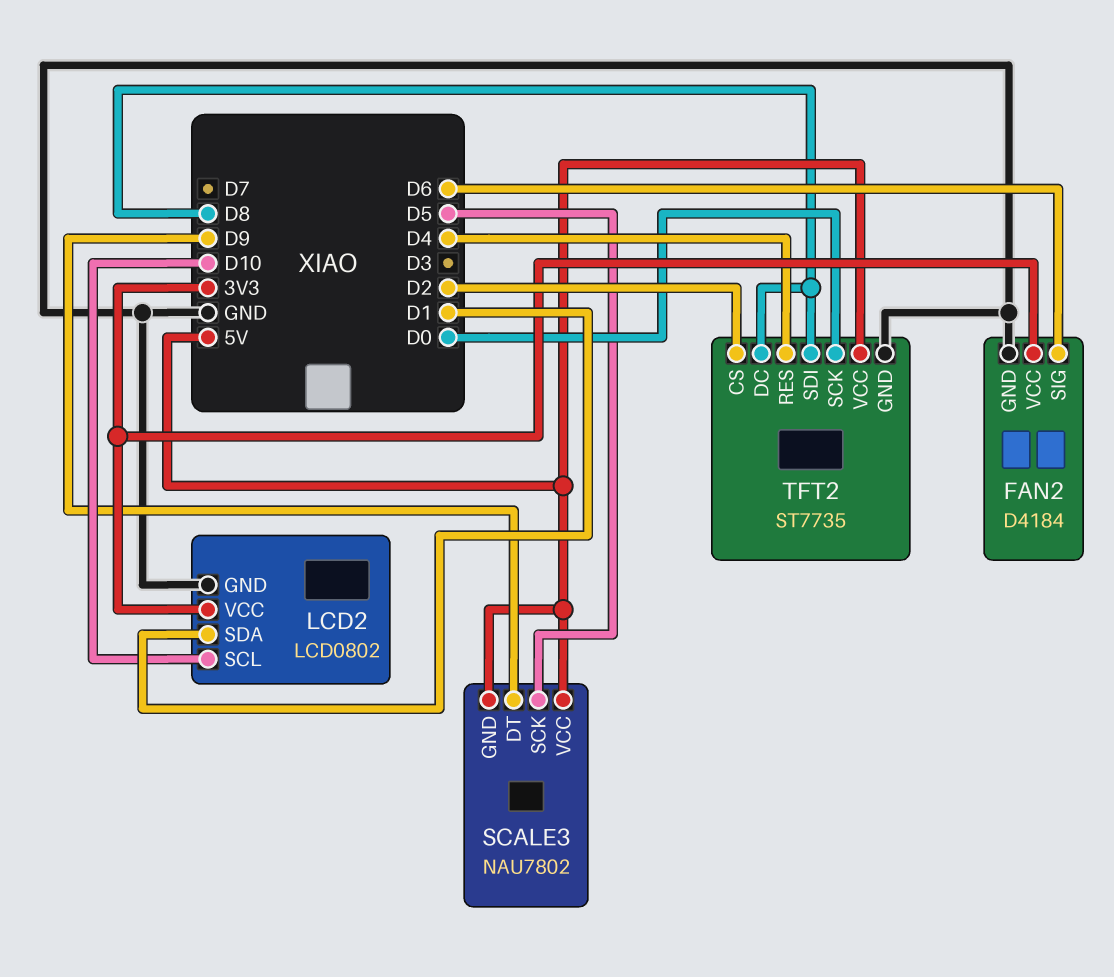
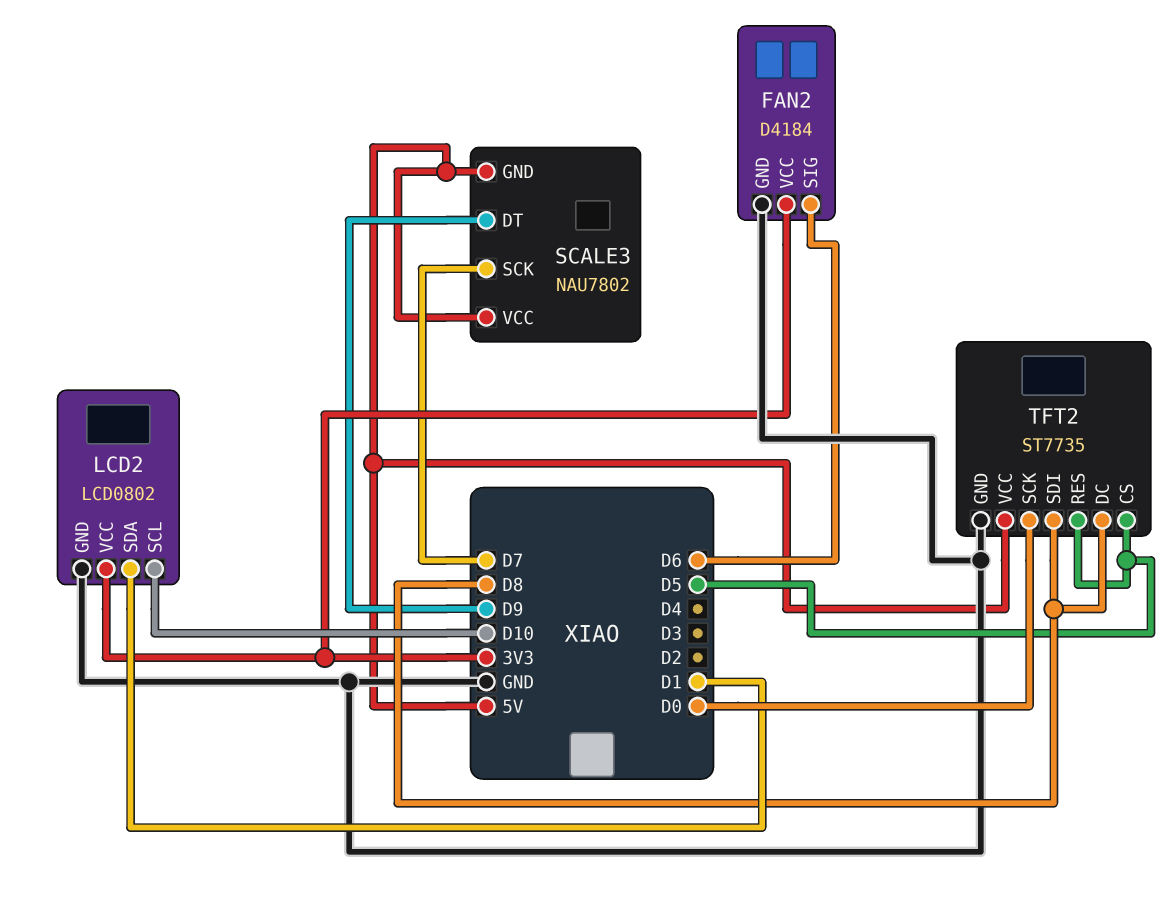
SCALE3 pin SCK: D5 -> D7
TFT2 pin CS: D2 -> D5
TFT2 pin RES: D4 -> D5

